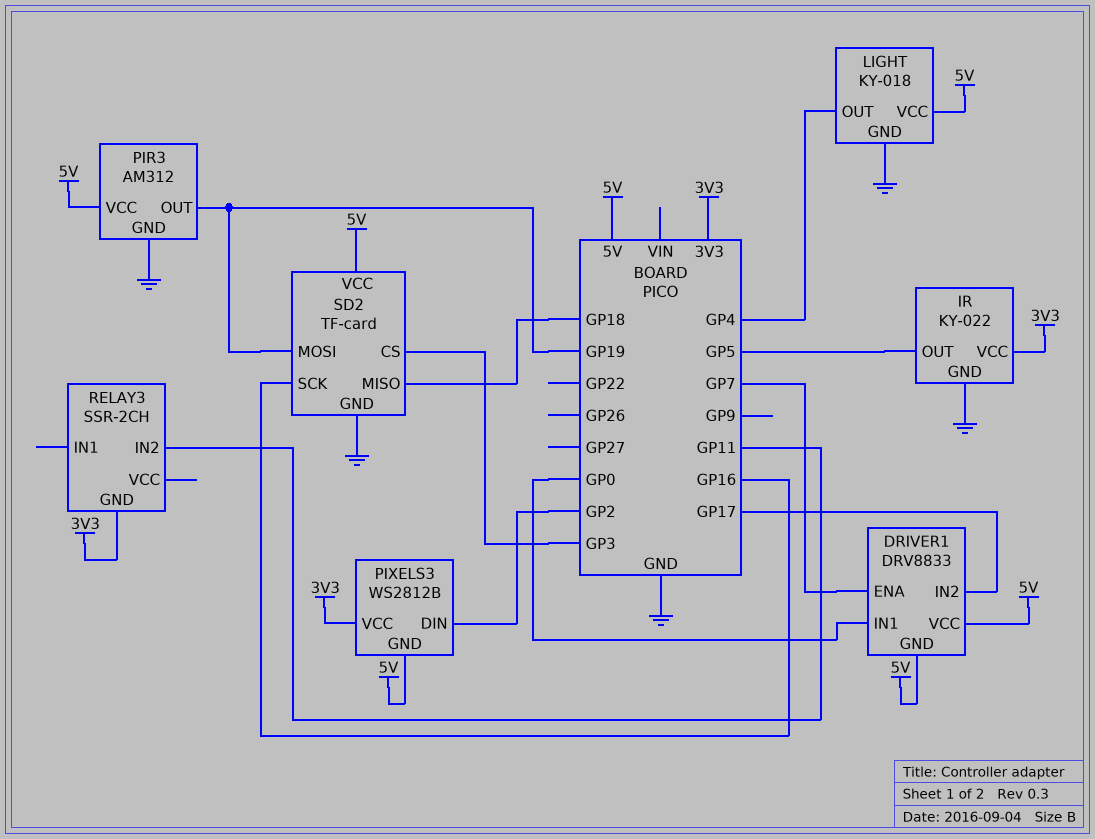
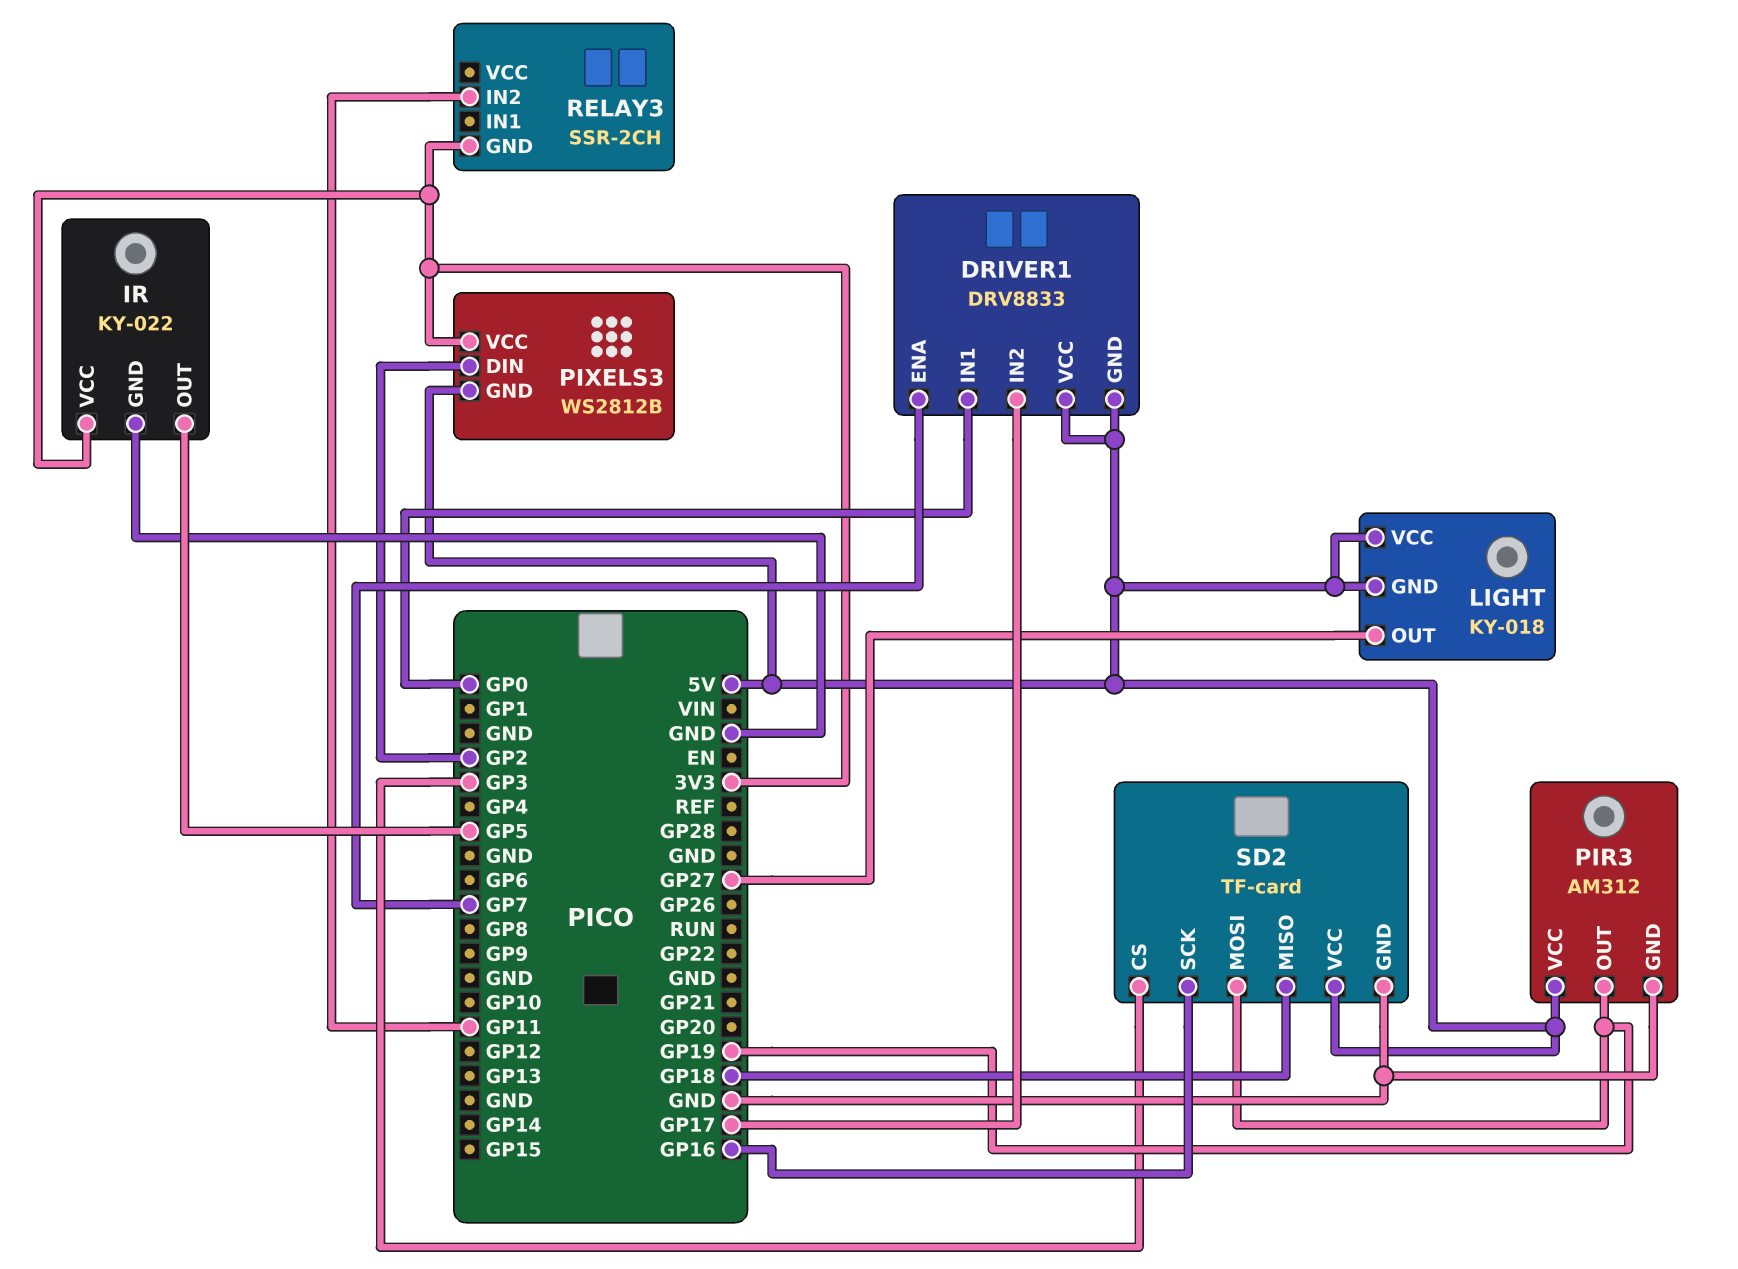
LIGHT pin GND: GND -> 5V
LIGHT pin OUT: GP4 -> GP27

